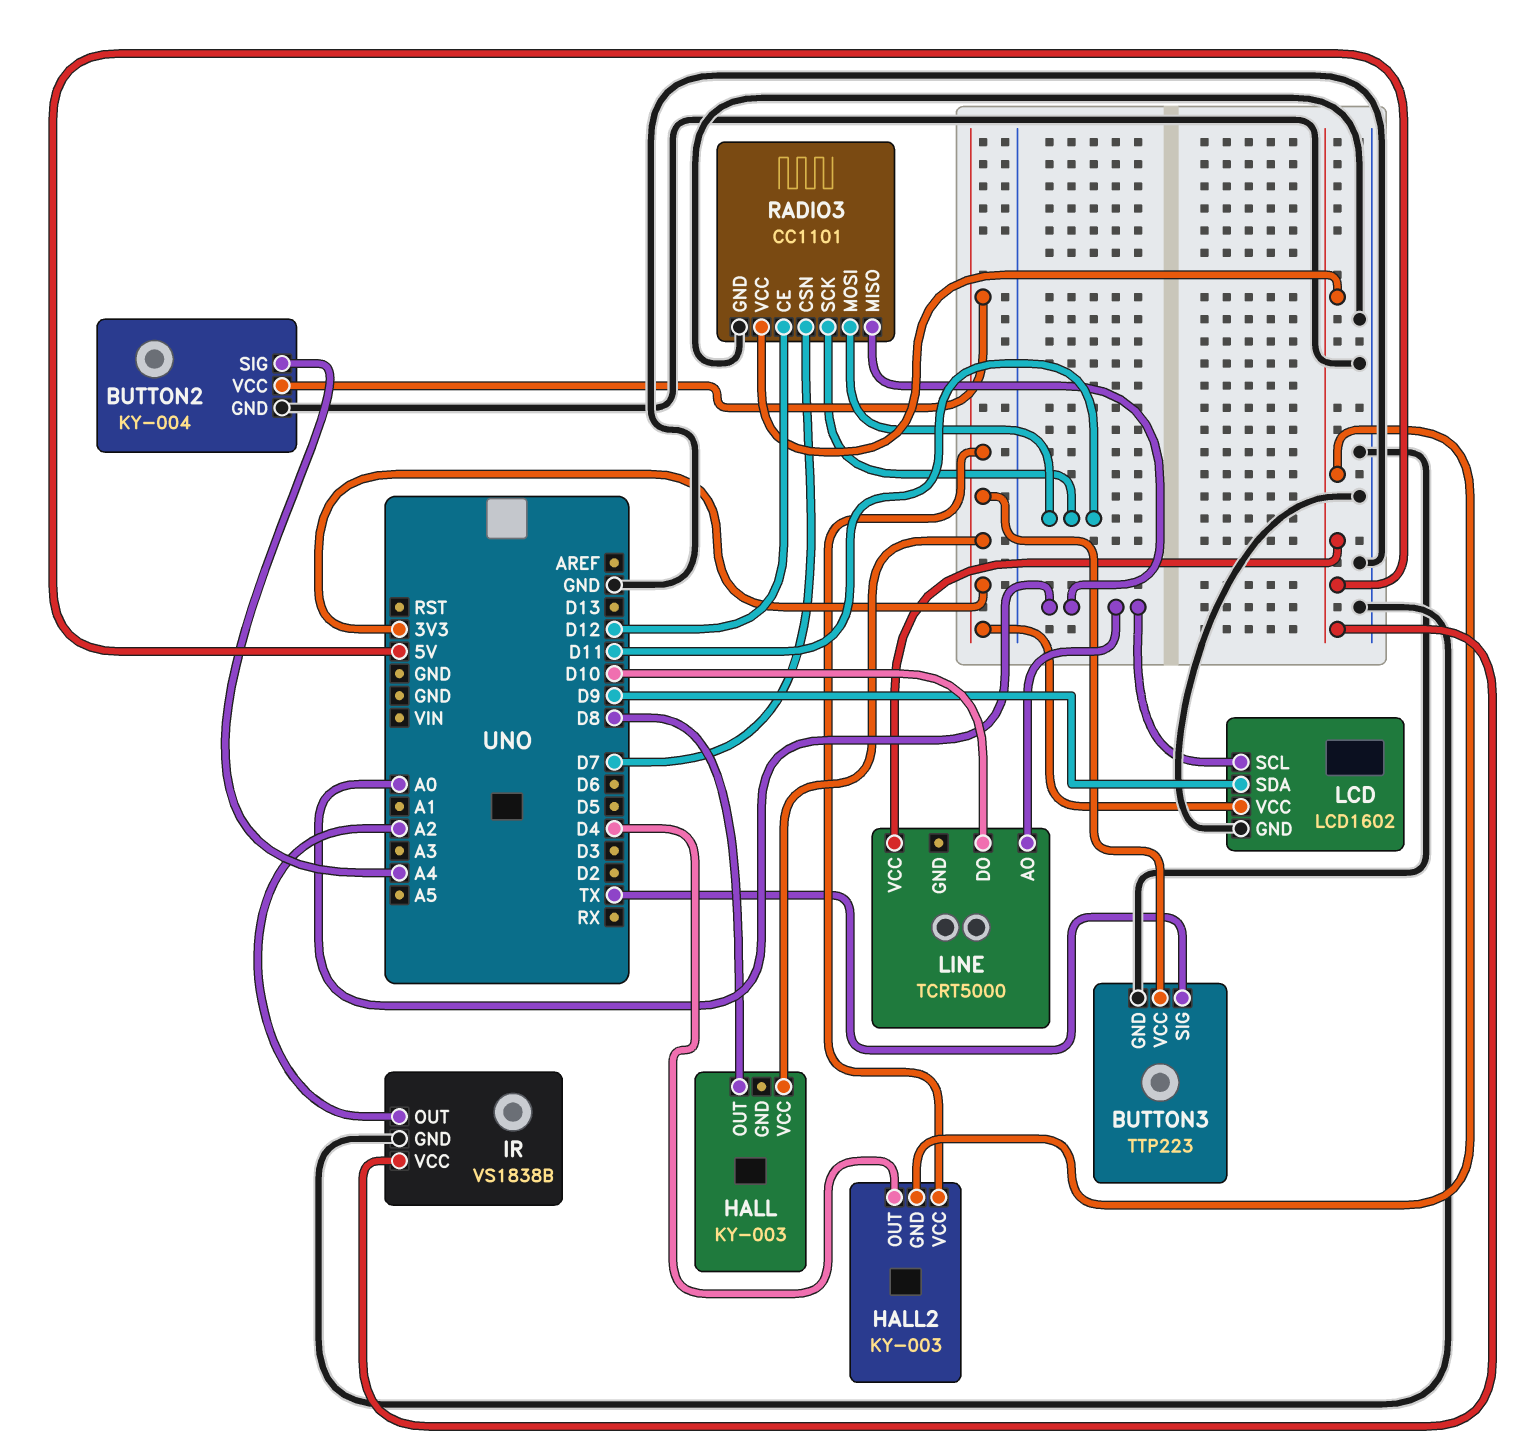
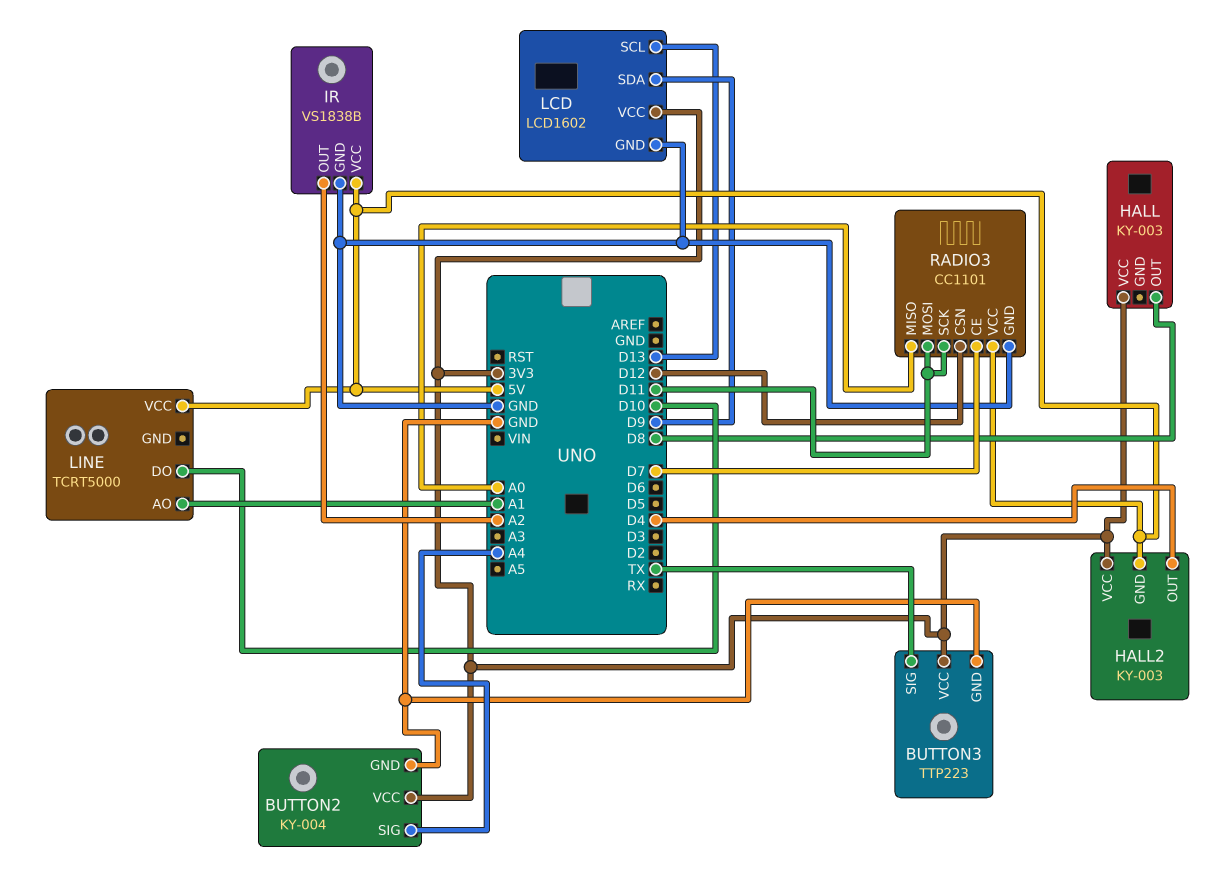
LCD pin SCL: A0 -> D13
LINE pin AO: A0 -> A1
RADIO3 pin CE: D12 -> D7
RADIO3 pin CSN: D7 -> D12

